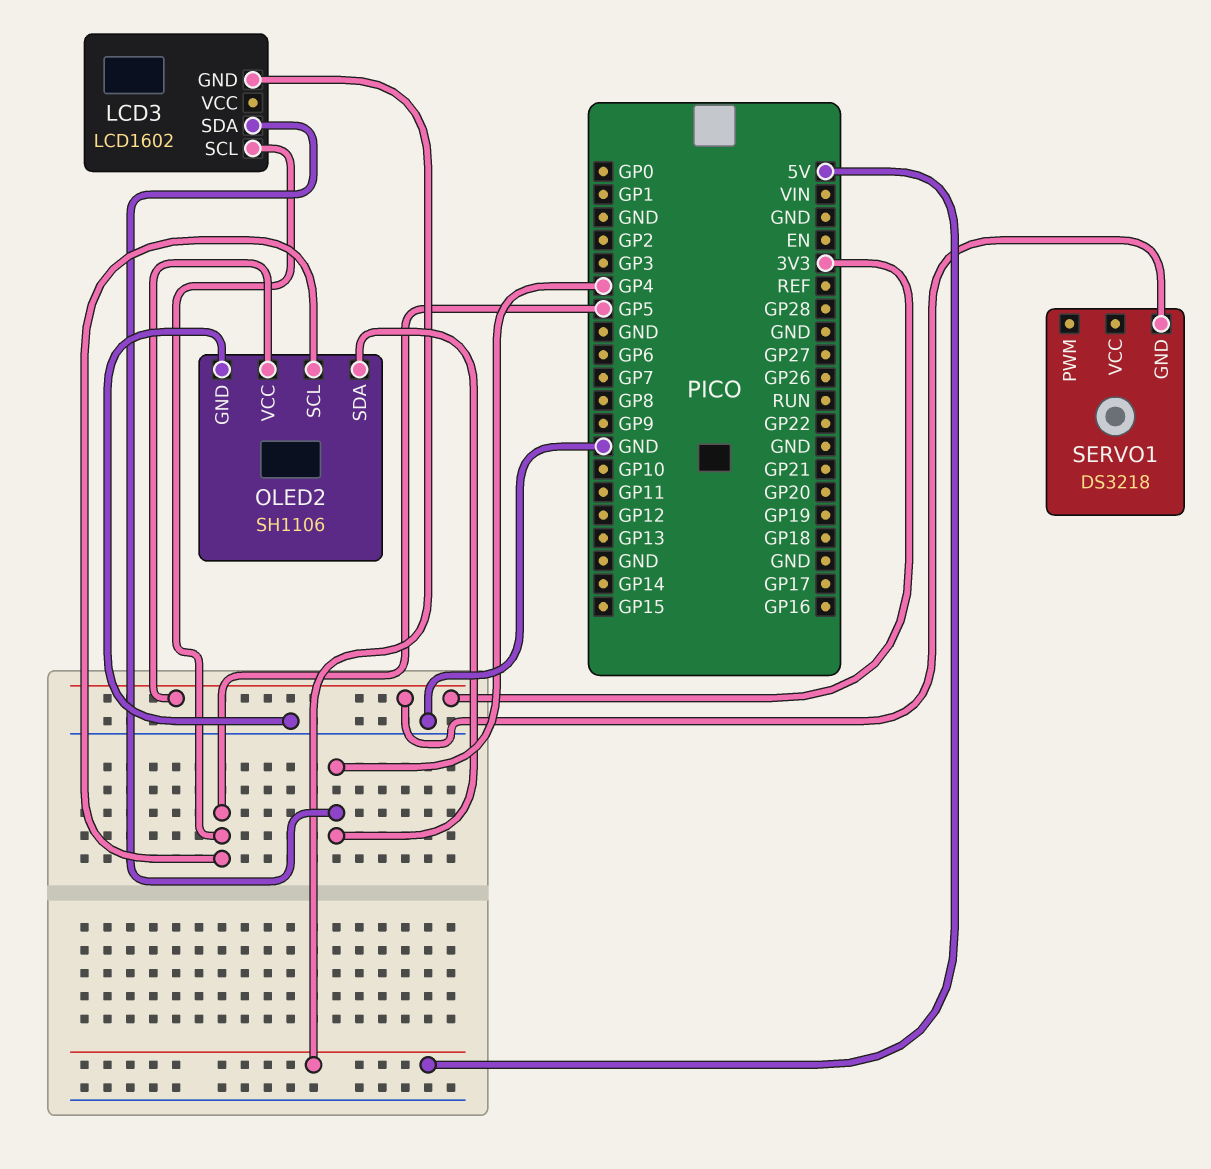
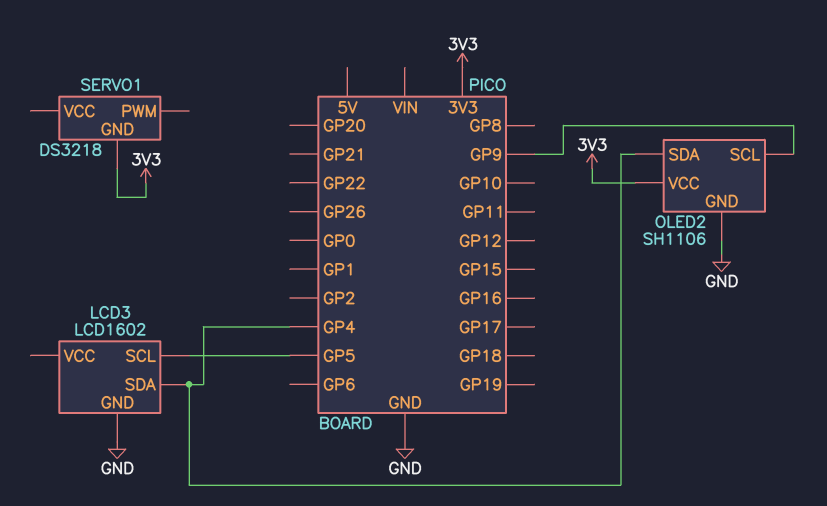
LCD3 pin GND: 5V -> GND
OLED2 pin SCL: GP5 -> GP9

